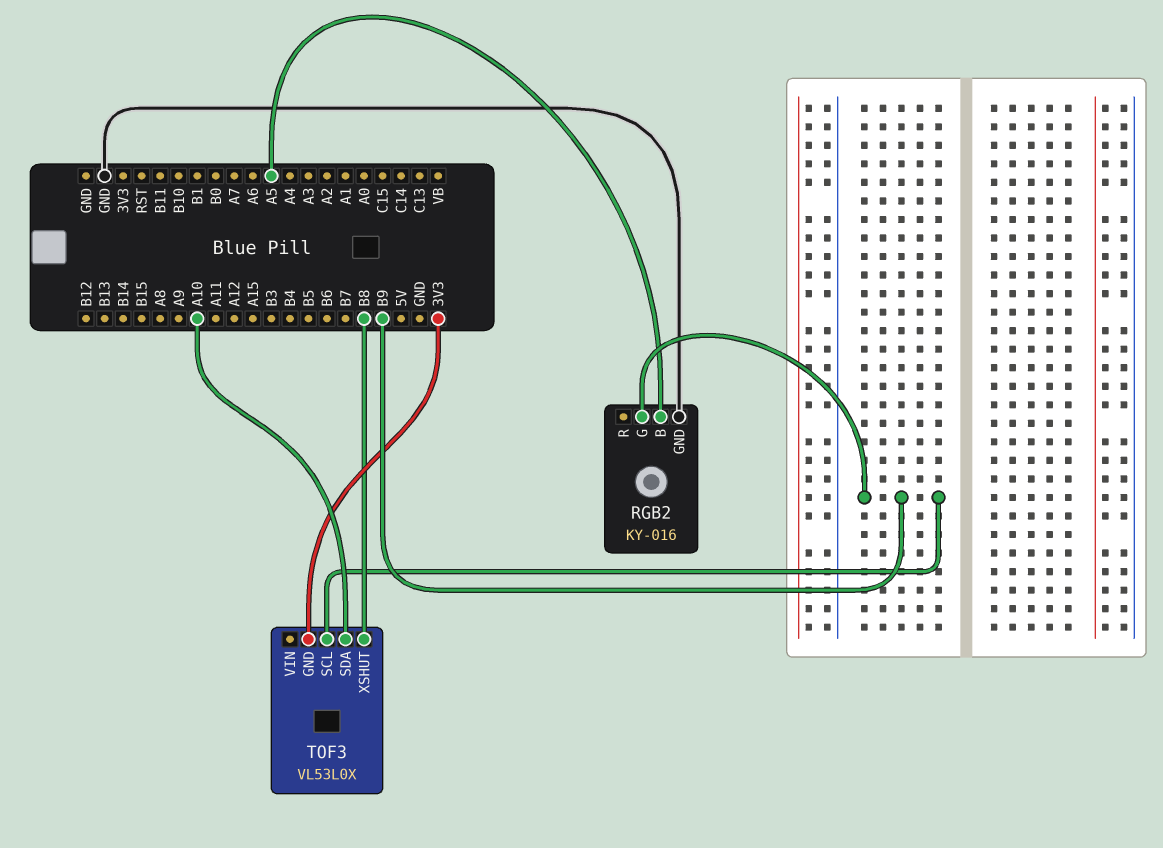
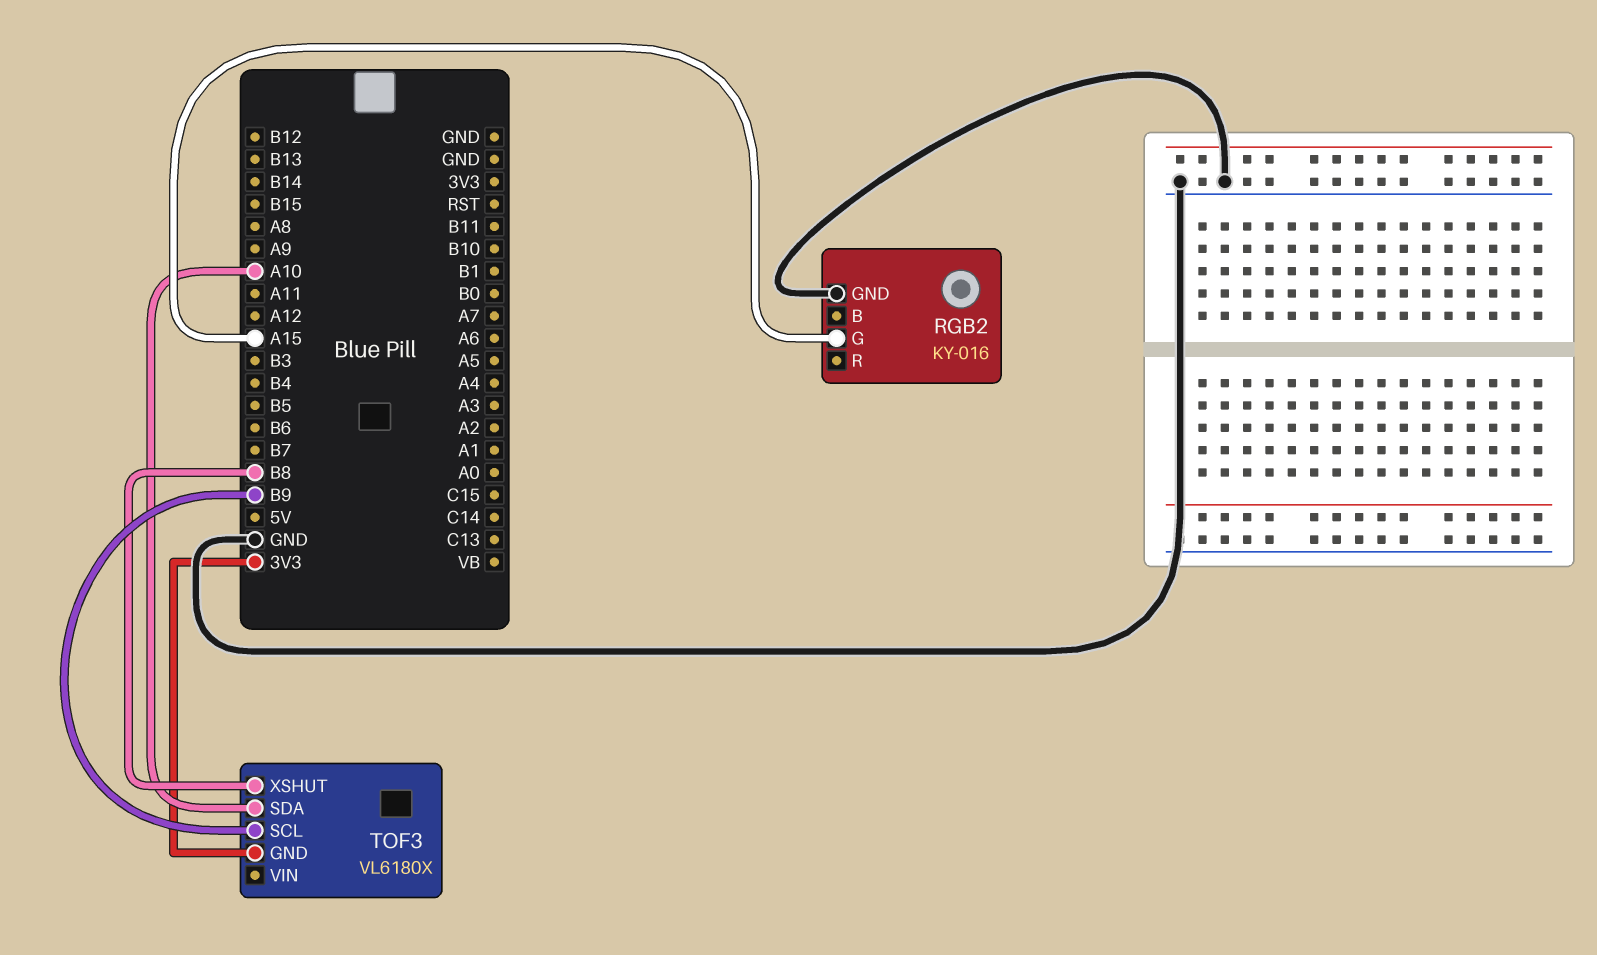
RGB2 pin B: A5 -> none
RGB2 pin G: B9 -> A15
TOF3: VL53L0X -> VL6180X

